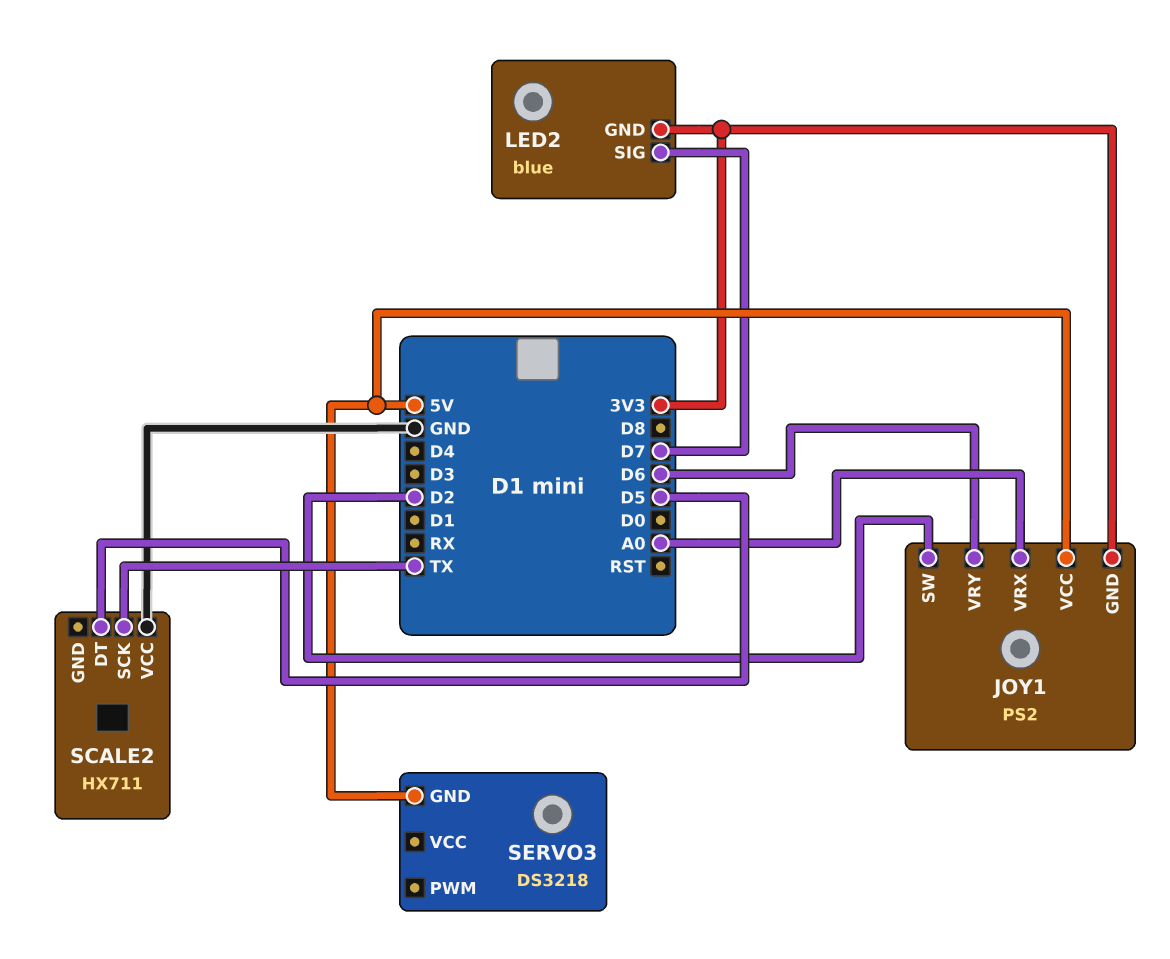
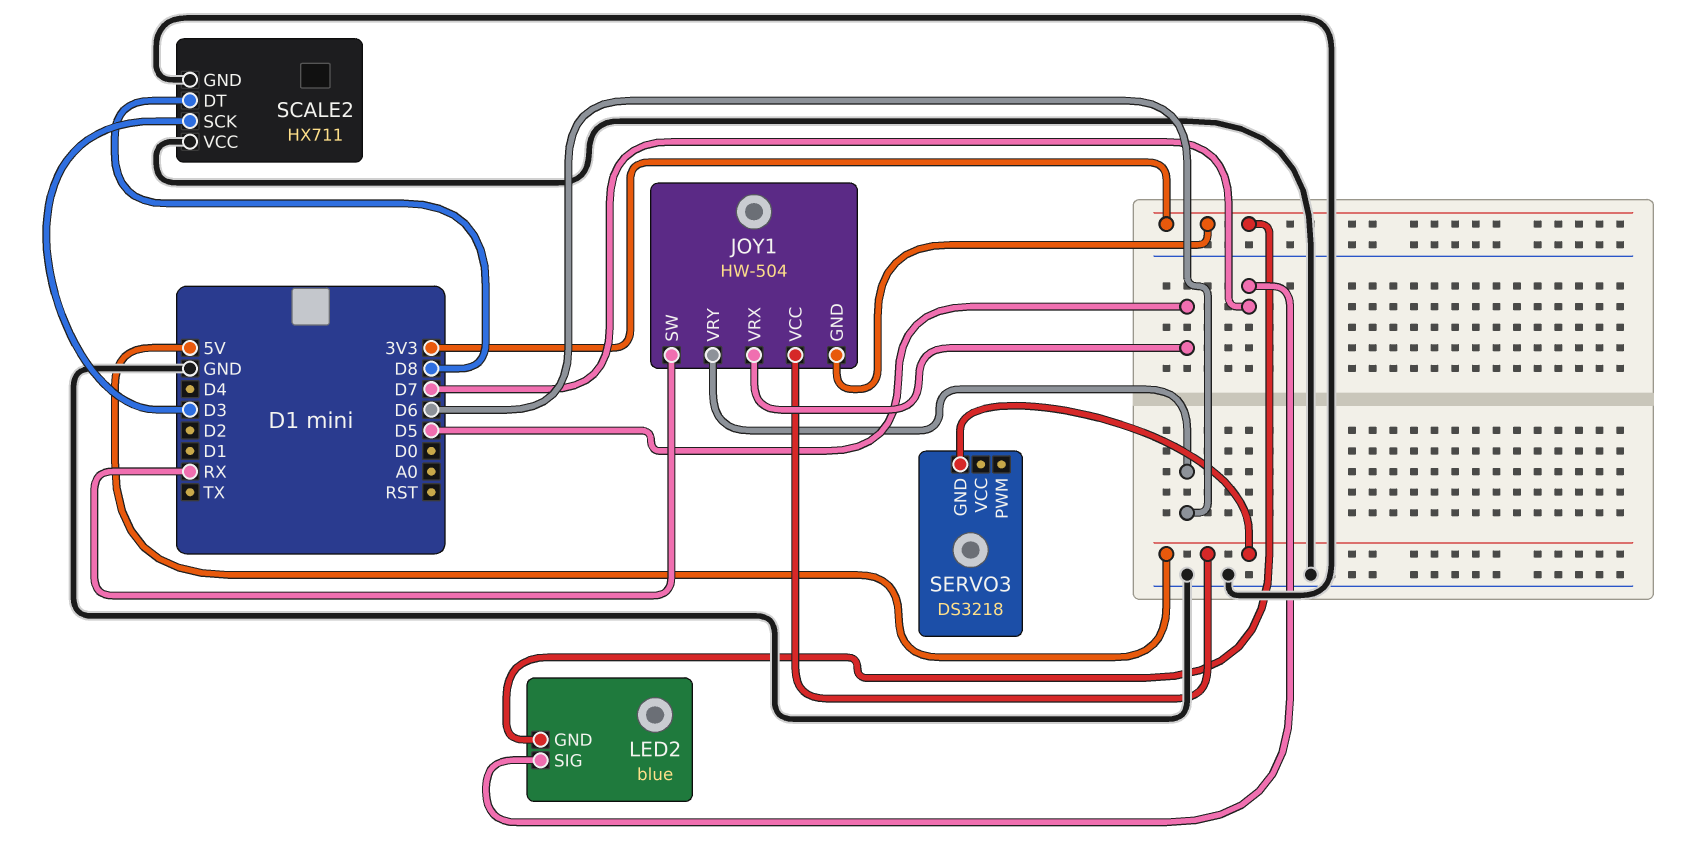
JOY1: PS2 -> HW-504
JOY1 pin SW: D2 -> RX
JOY1 pin VRX: A0 -> D5
SCALE2 pin DT: D5 -> D8
SCALE2 pin GND: none -> GND
SCALE2 pin SCK: TX -> D3

